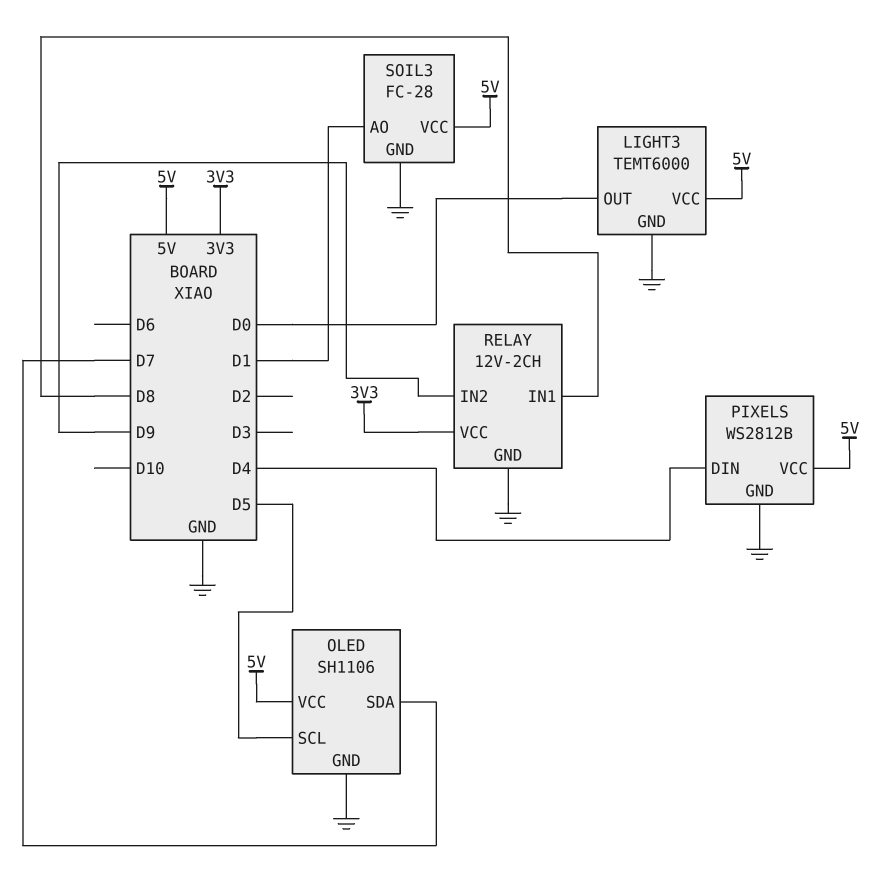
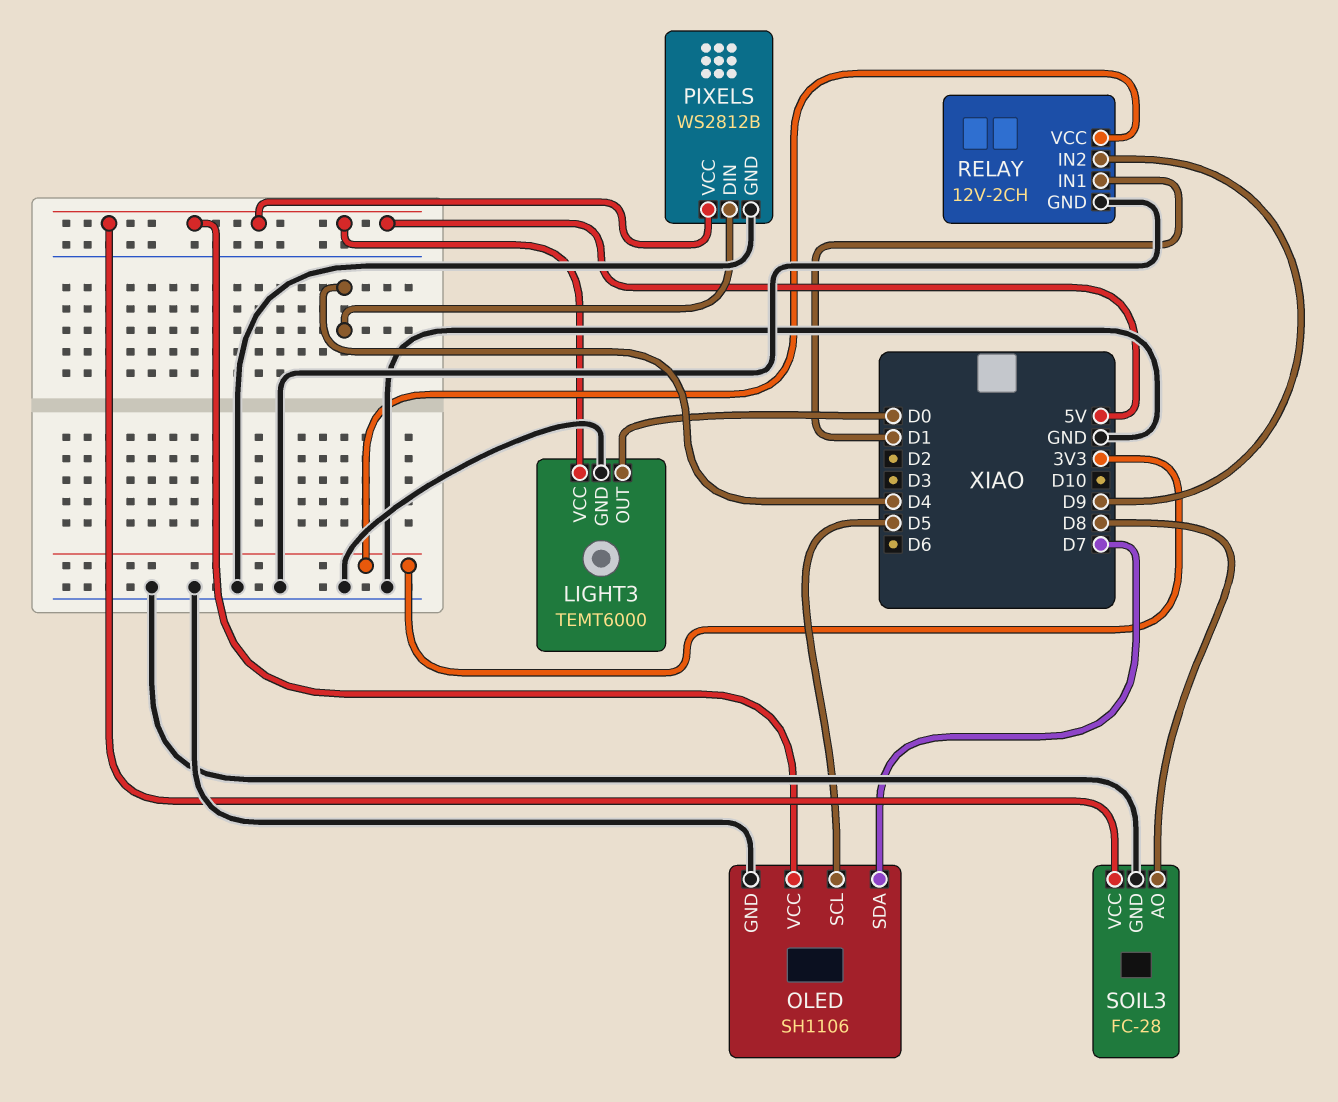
RELAY pin IN1: D8 -> D1
SOIL3 pin AO: D1 -> D8

